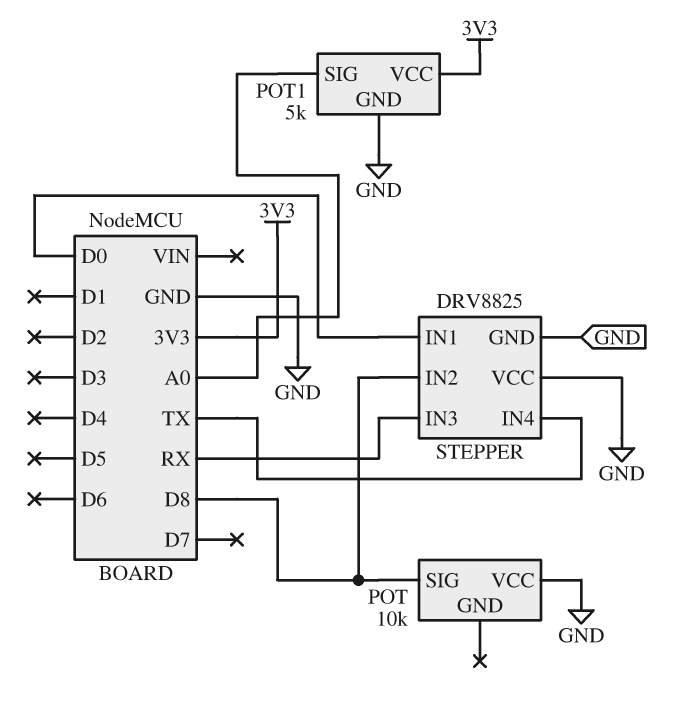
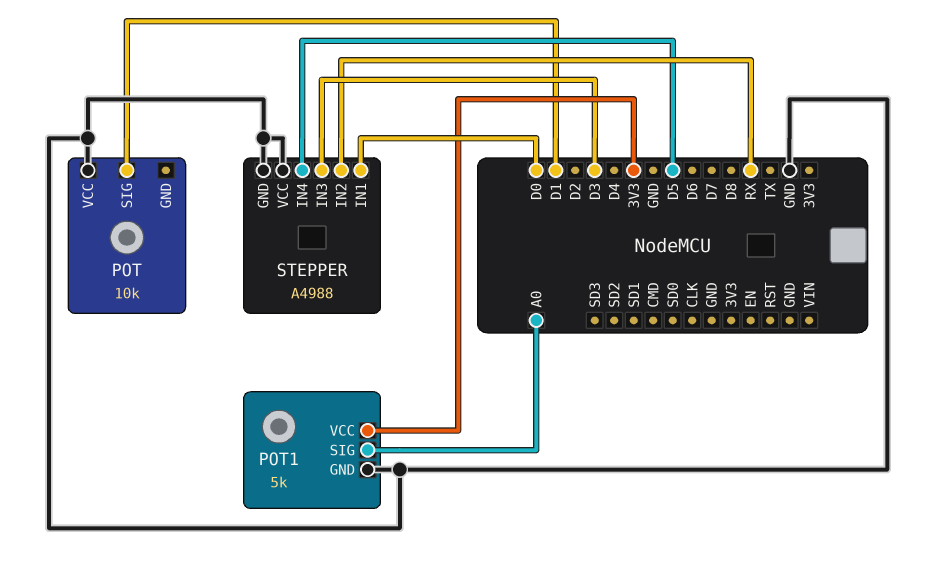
POT pin SIG: D8 -> D1
STEPPER: DRV8825 -> A4988
STEPPER pin IN2: D8 -> RX
STEPPER pin IN3: RX -> D3
STEPPER pin IN4: TX -> D5

